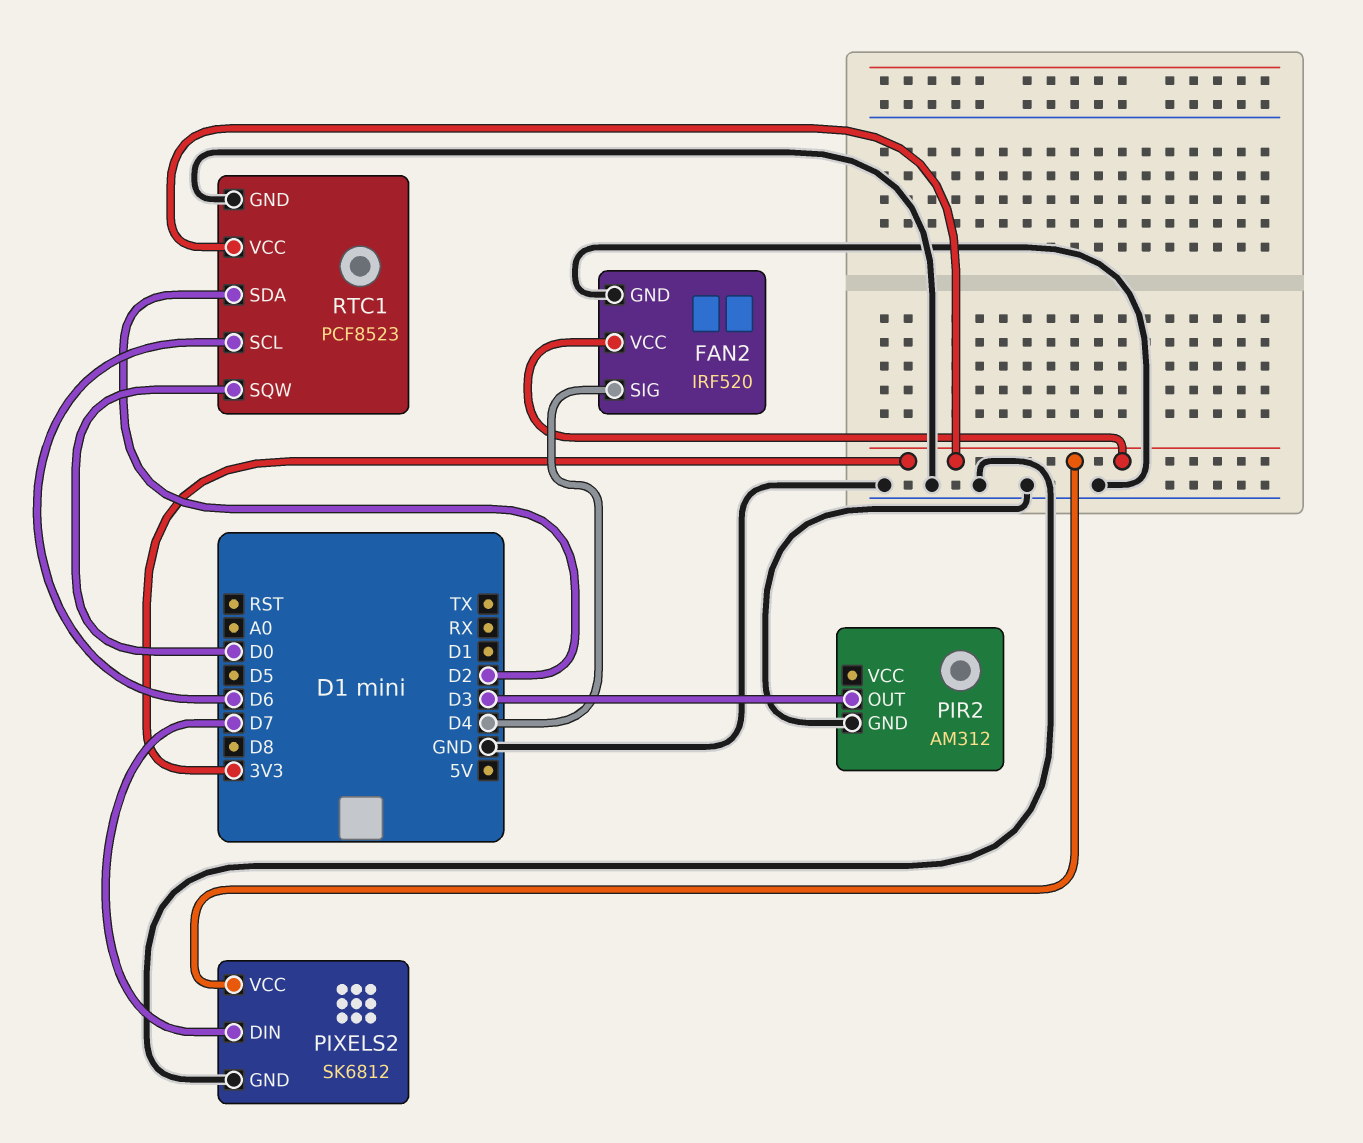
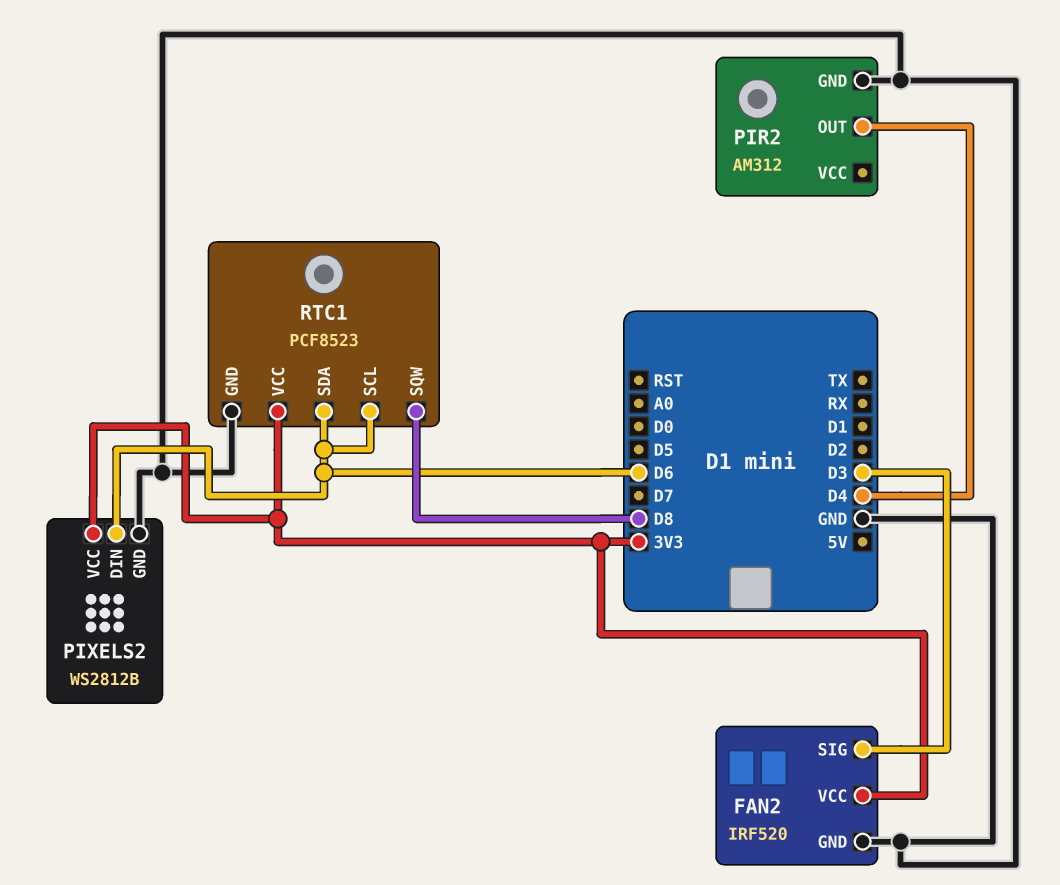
FAN2 pin SIG: D4 -> D3
PIR2 pin OUT: D3 -> D4
PIXELS2: SK6812 -> WS2812B
PIXELS2 pin DIN: D7 -> D6
RTC1 pin SDA: D2 -> D6
RTC1 pin SQW: D0 -> D8

